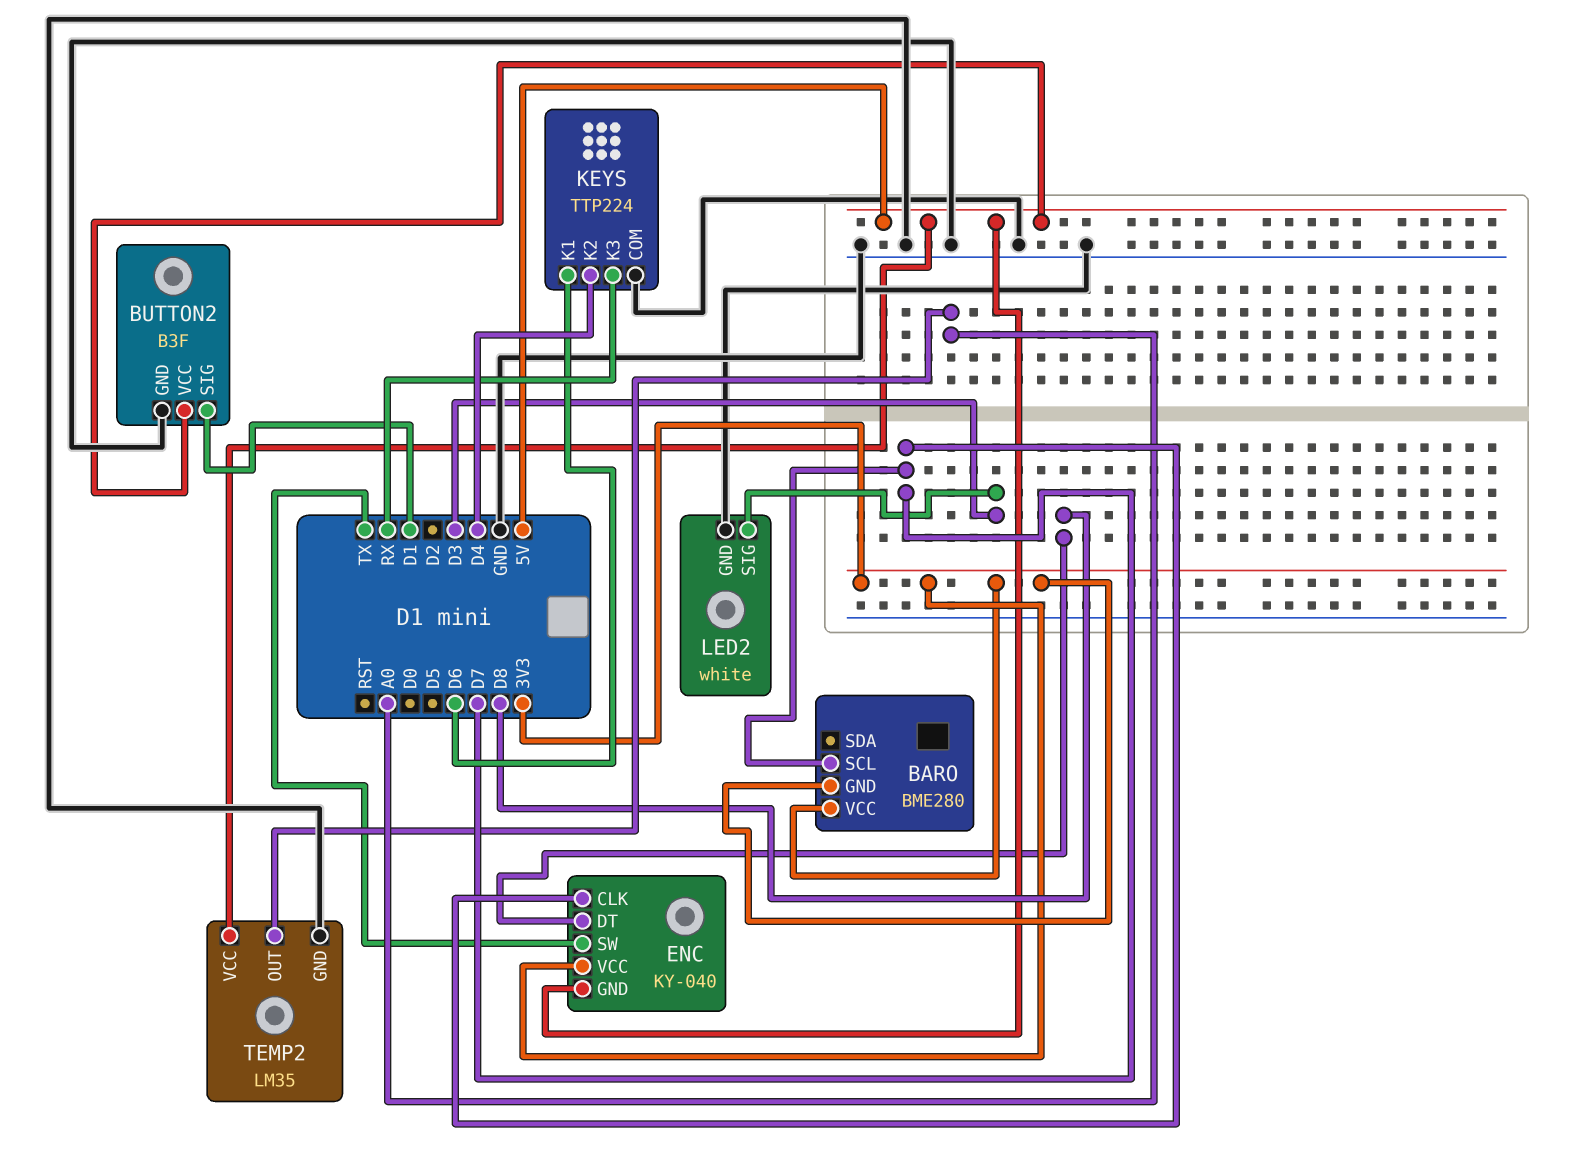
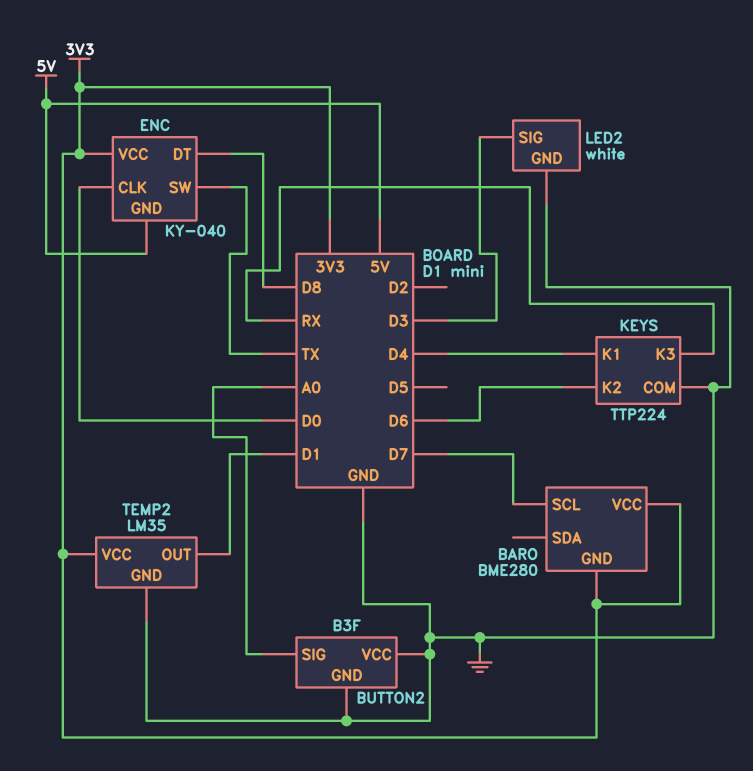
BUTTON2 pin SIG: D1 -> A0
BUTTON2 pin VCC: 5V -> GND
ENC pin CLK: D7 -> D0
KEYS pin K1: D6 -> D4
KEYS pin K2: D4 -> D6
TEMP2 pin OUT: A0 -> D1
TEMP2 pin VCC: 5V -> 3V3

